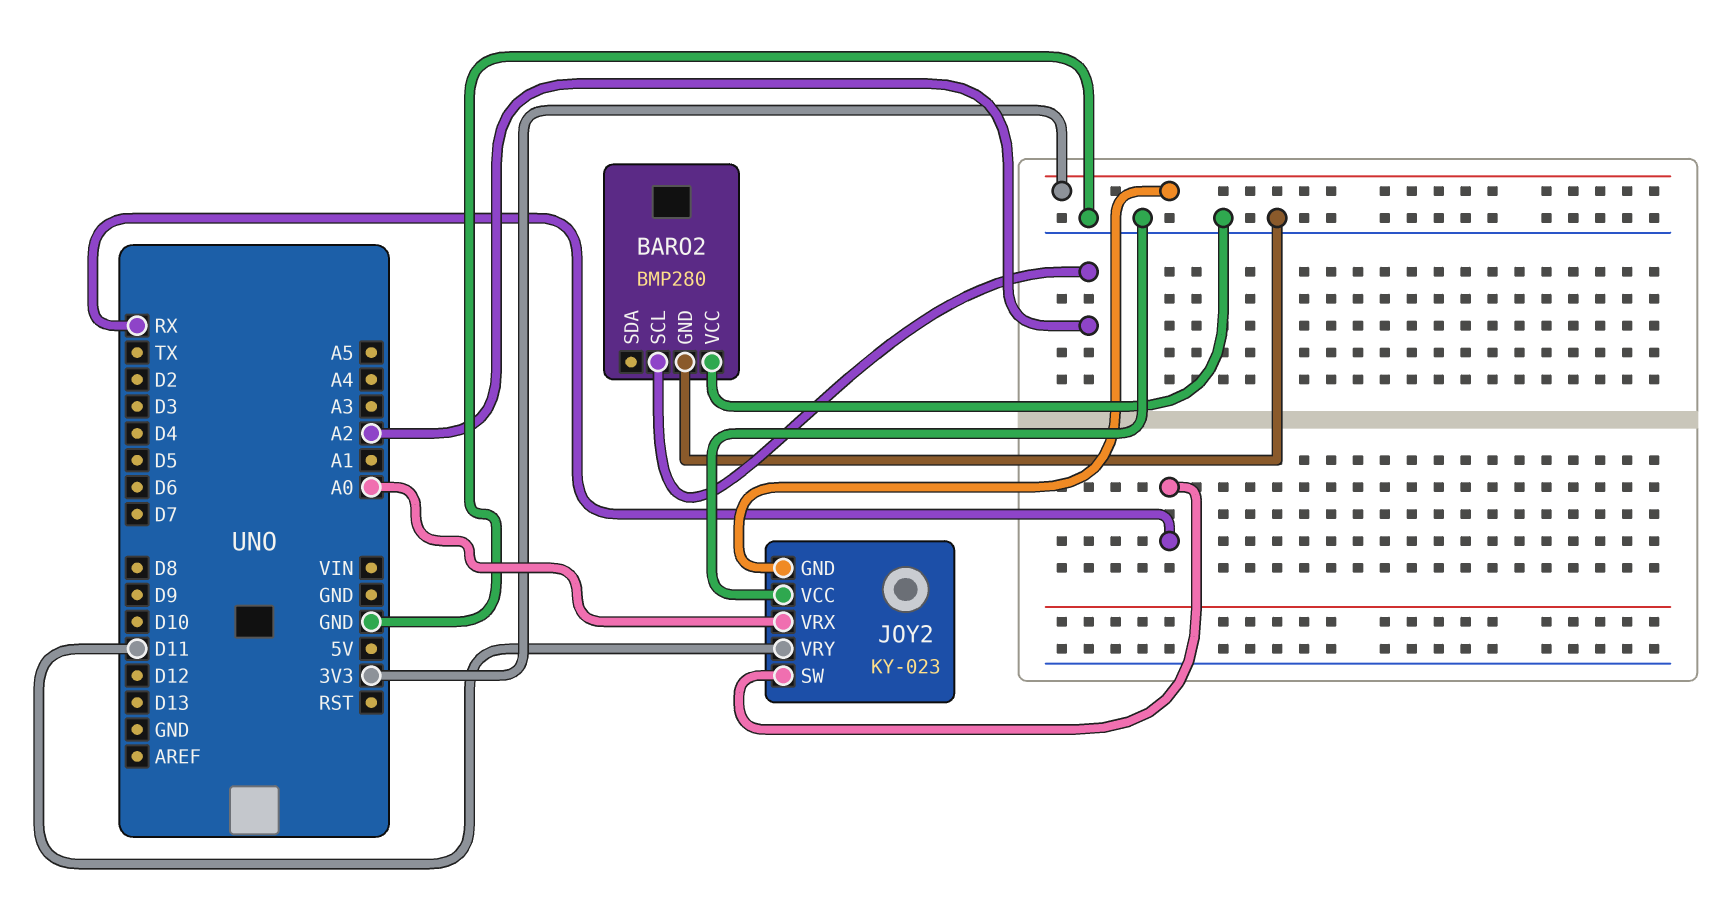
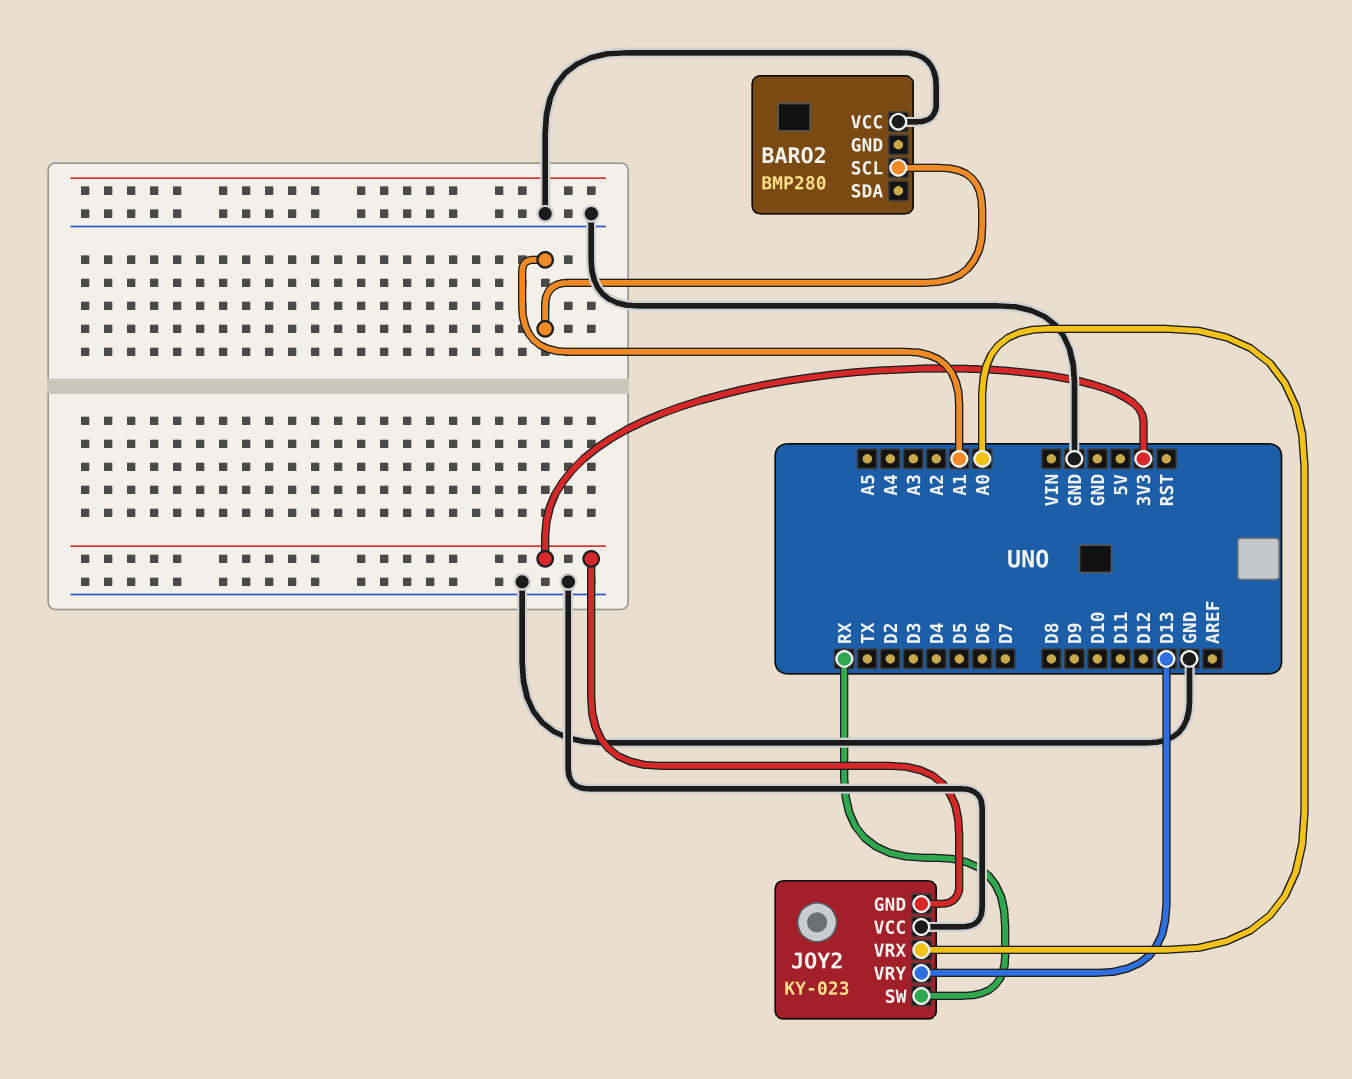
BARO2 pin GND: GND -> none
BARO2 pin SCL: A2 -> A1
JOY2 pin VRY: D11 -> D13

